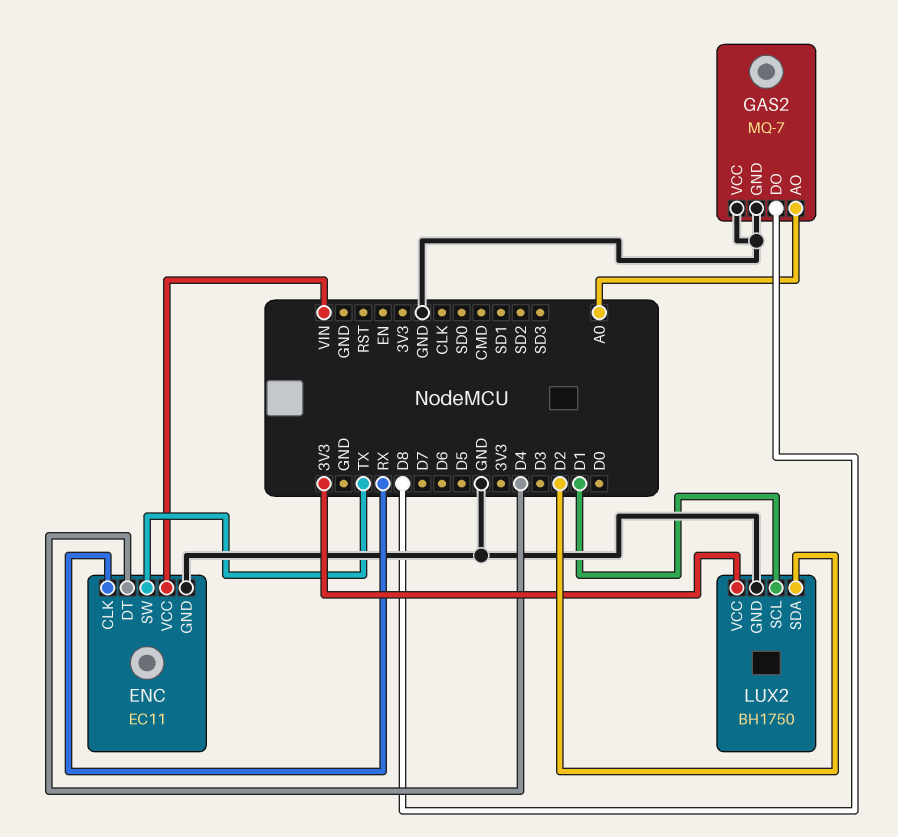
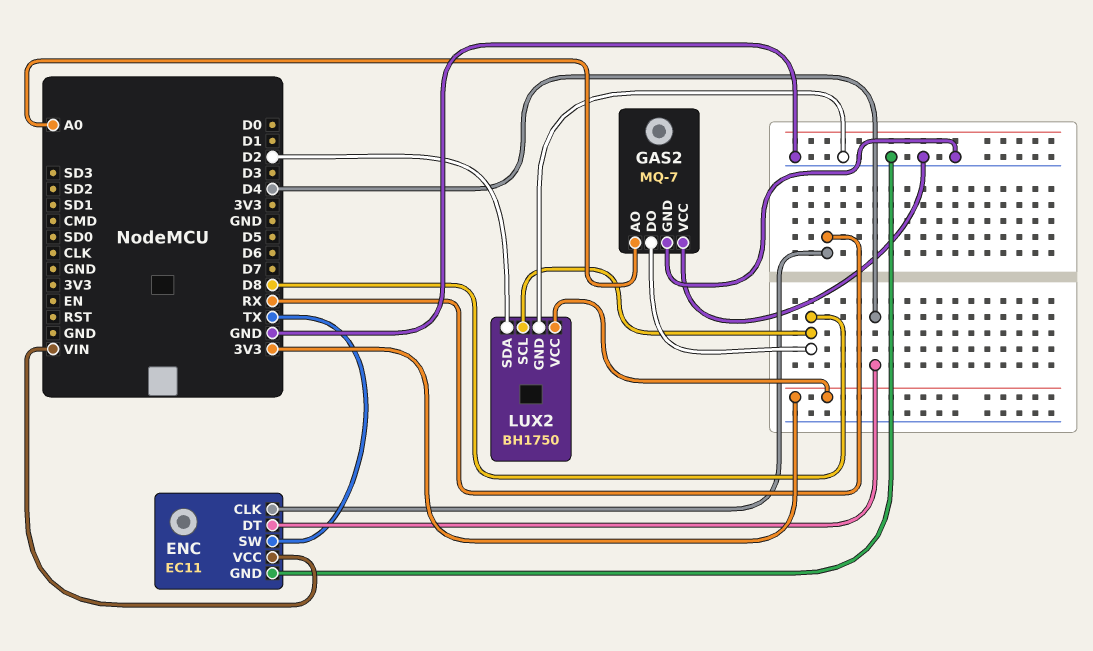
LUX2 pin SCL: D1 -> D8

